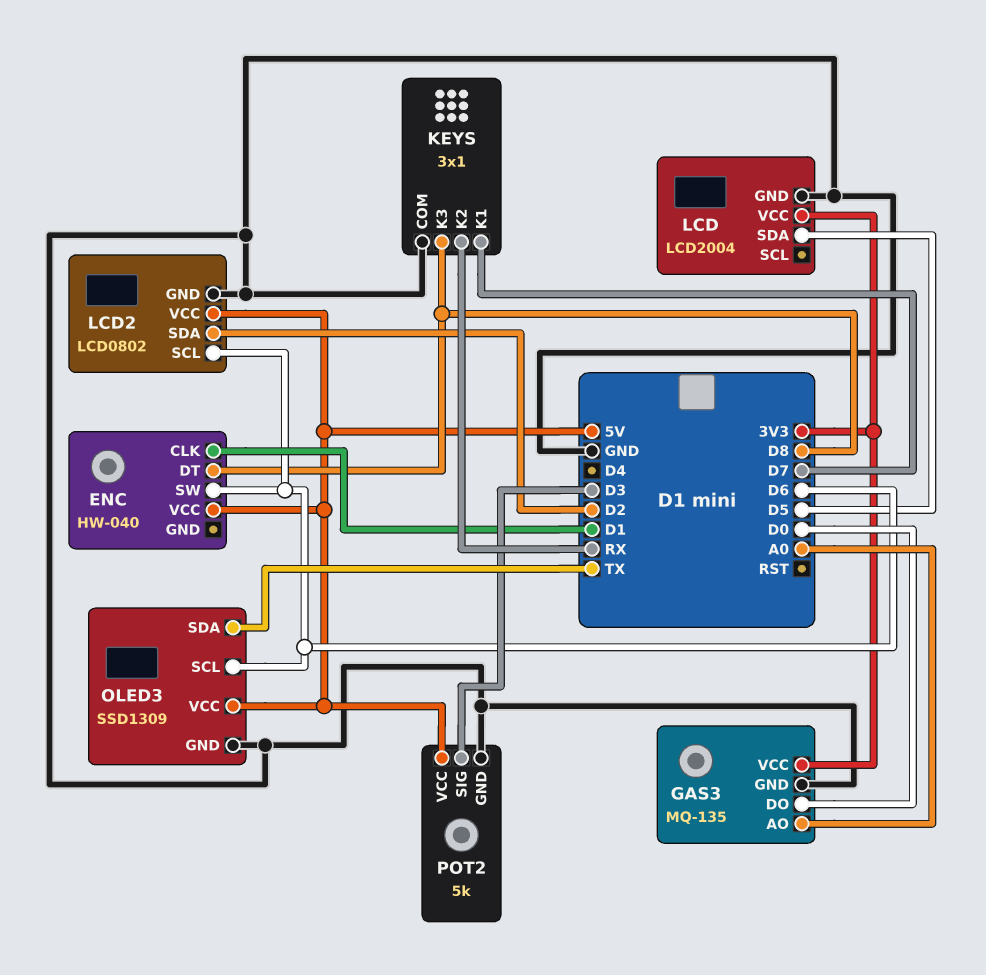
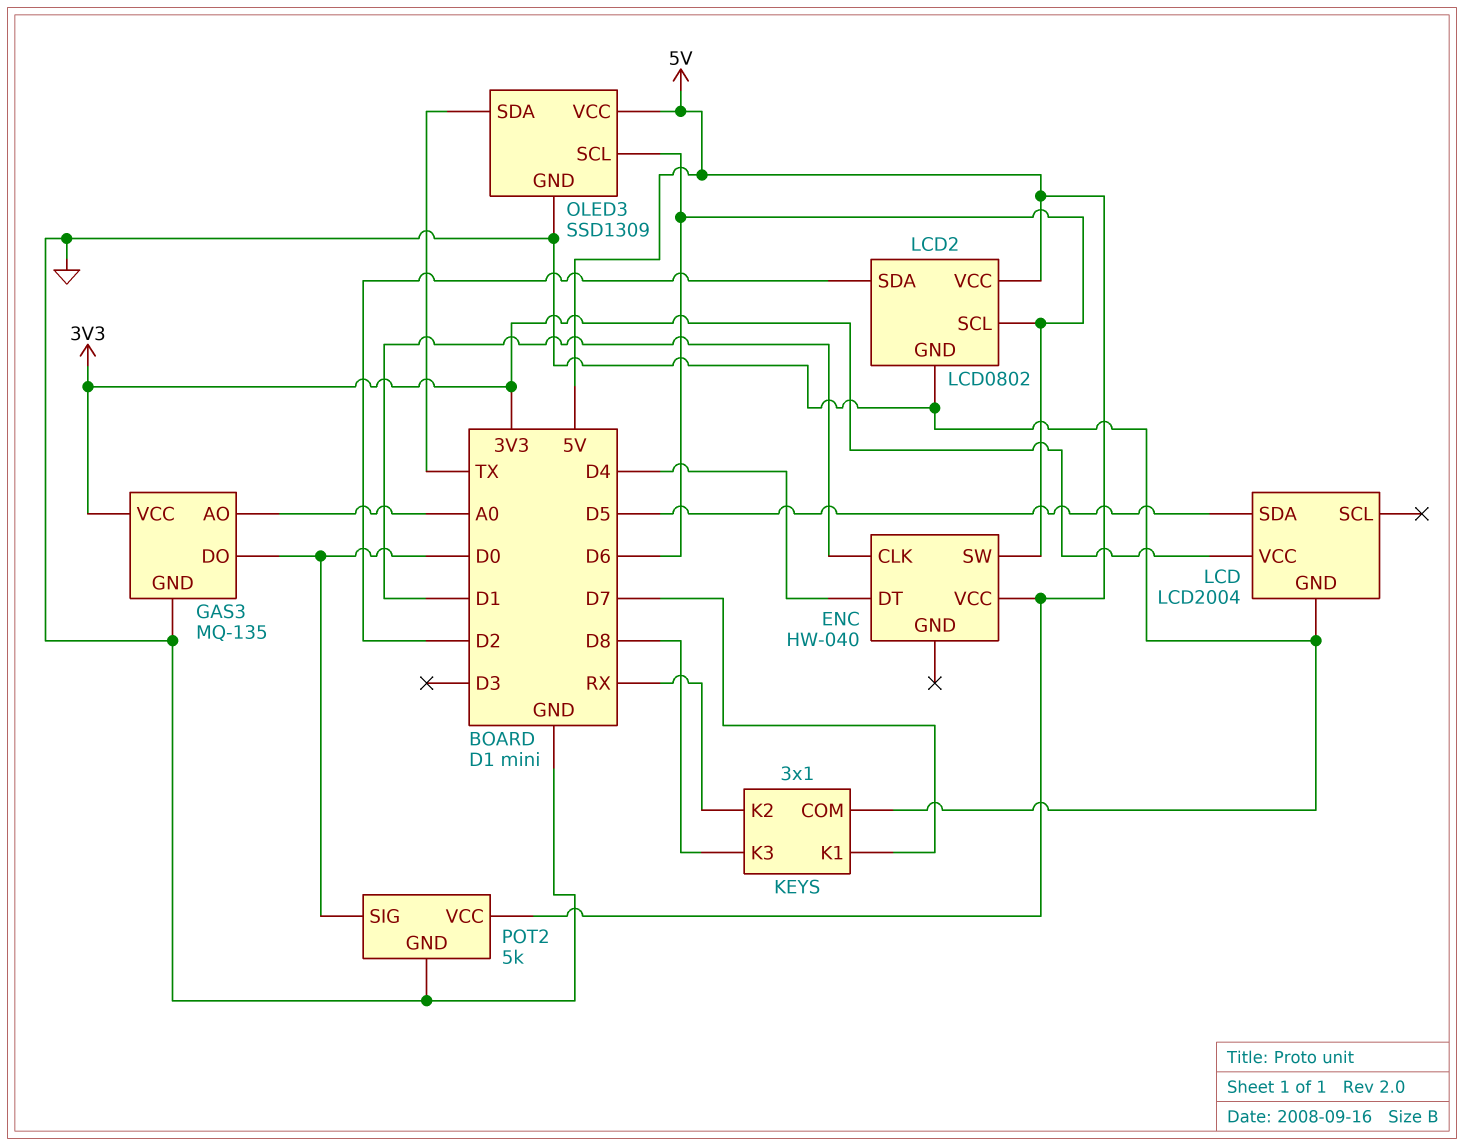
ENC pin DT: D8 -> D4
POT2 pin SIG: D3 -> D0

